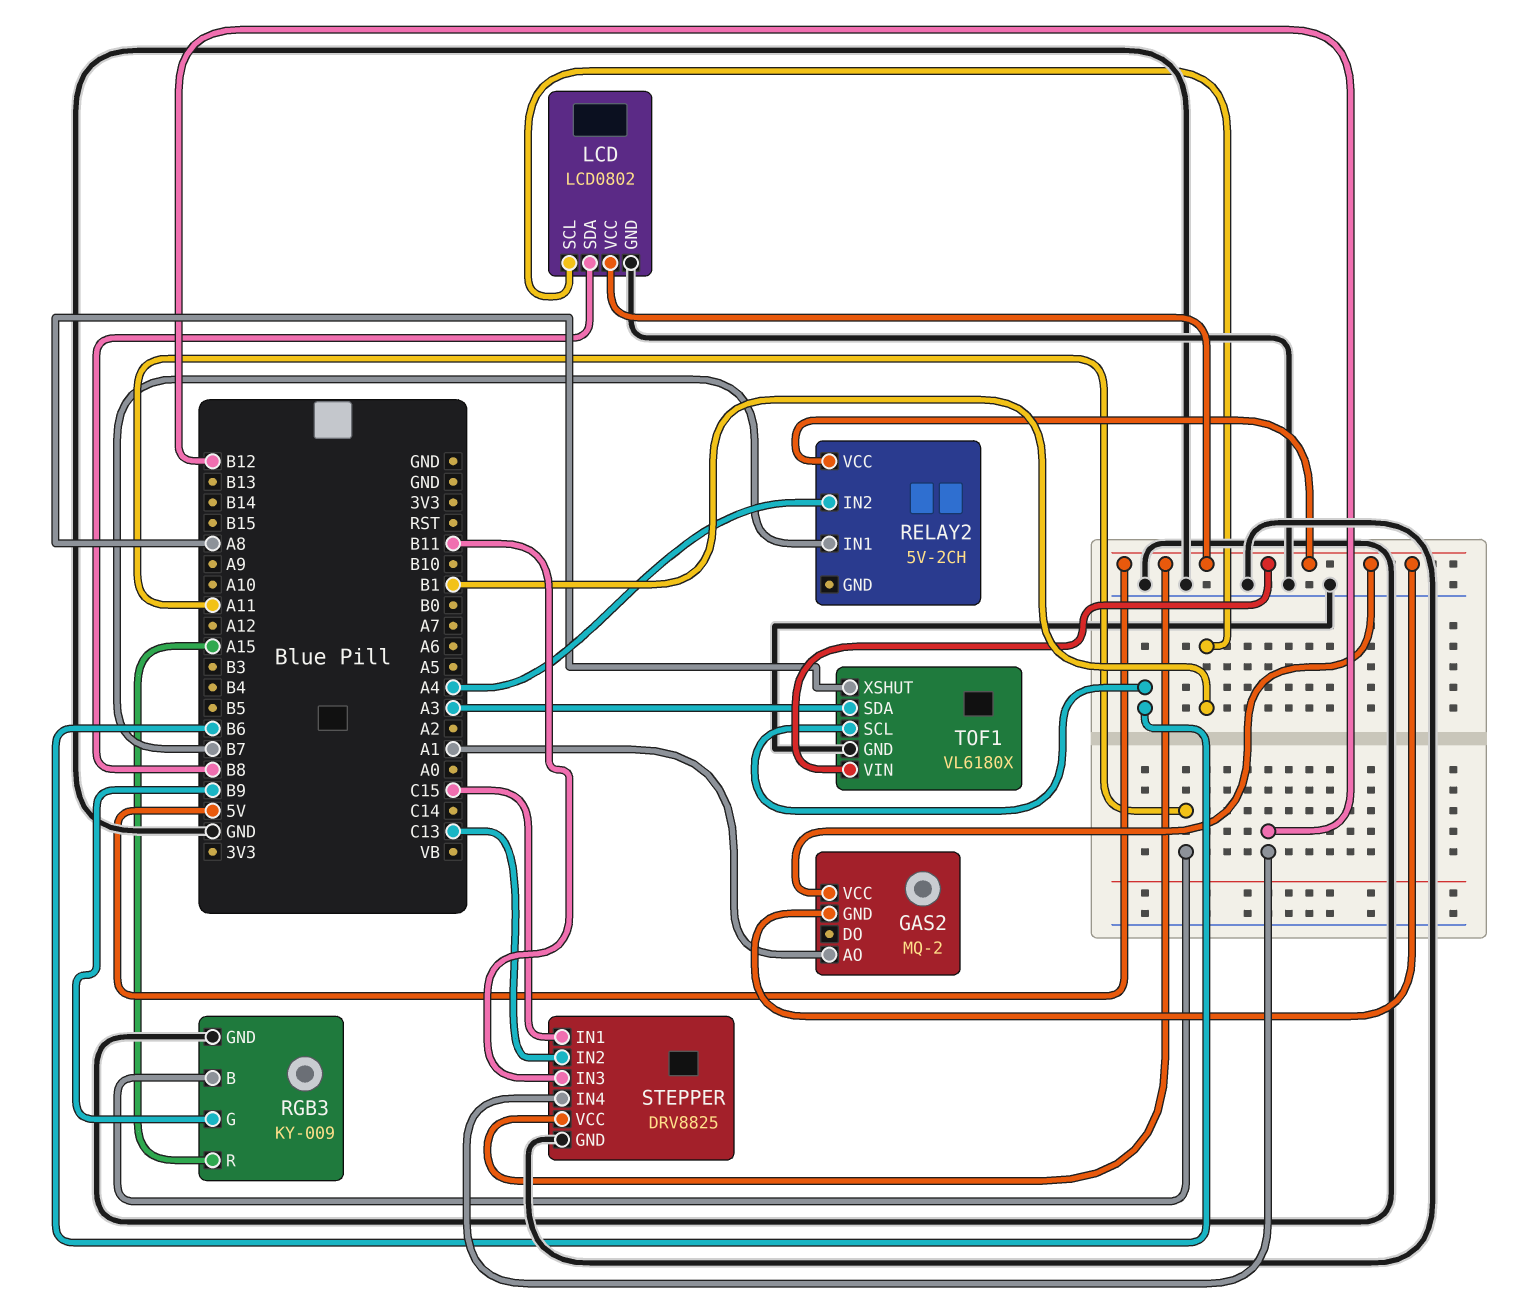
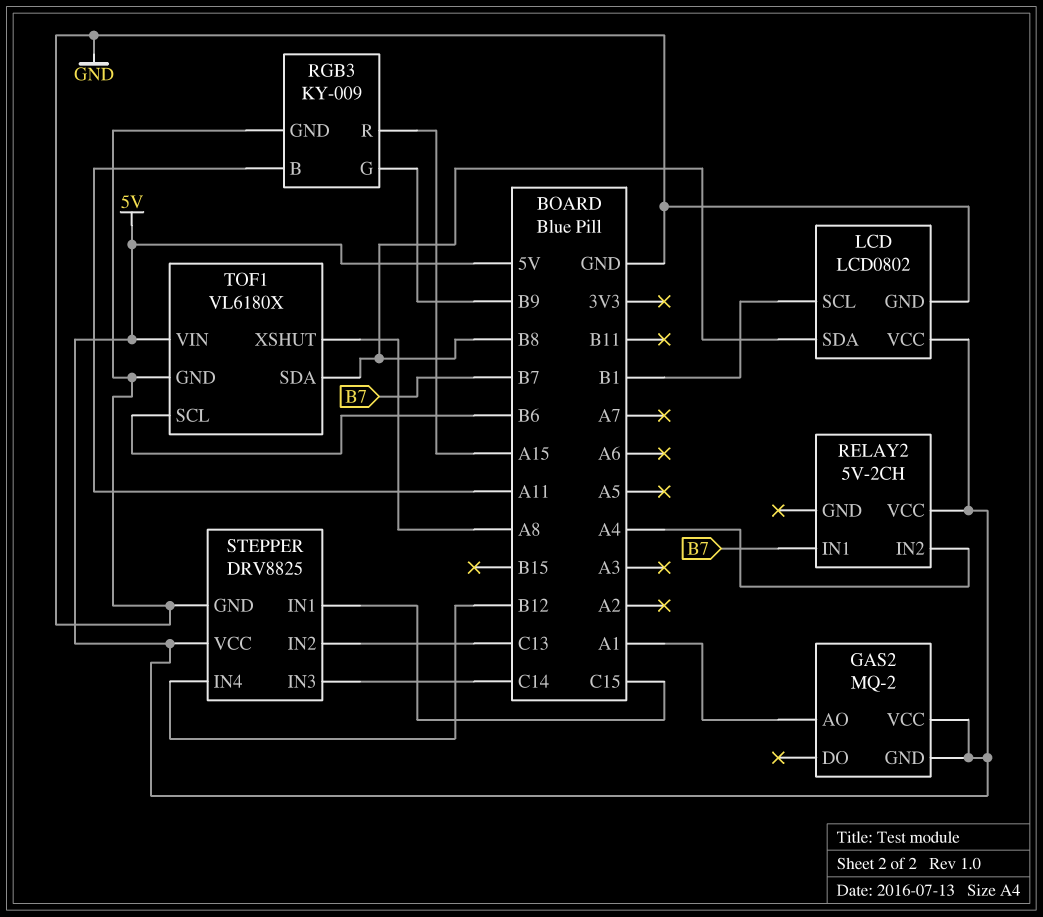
STEPPER pin IN3: B11 -> C14
TOF1 pin SDA: A3 -> B8

